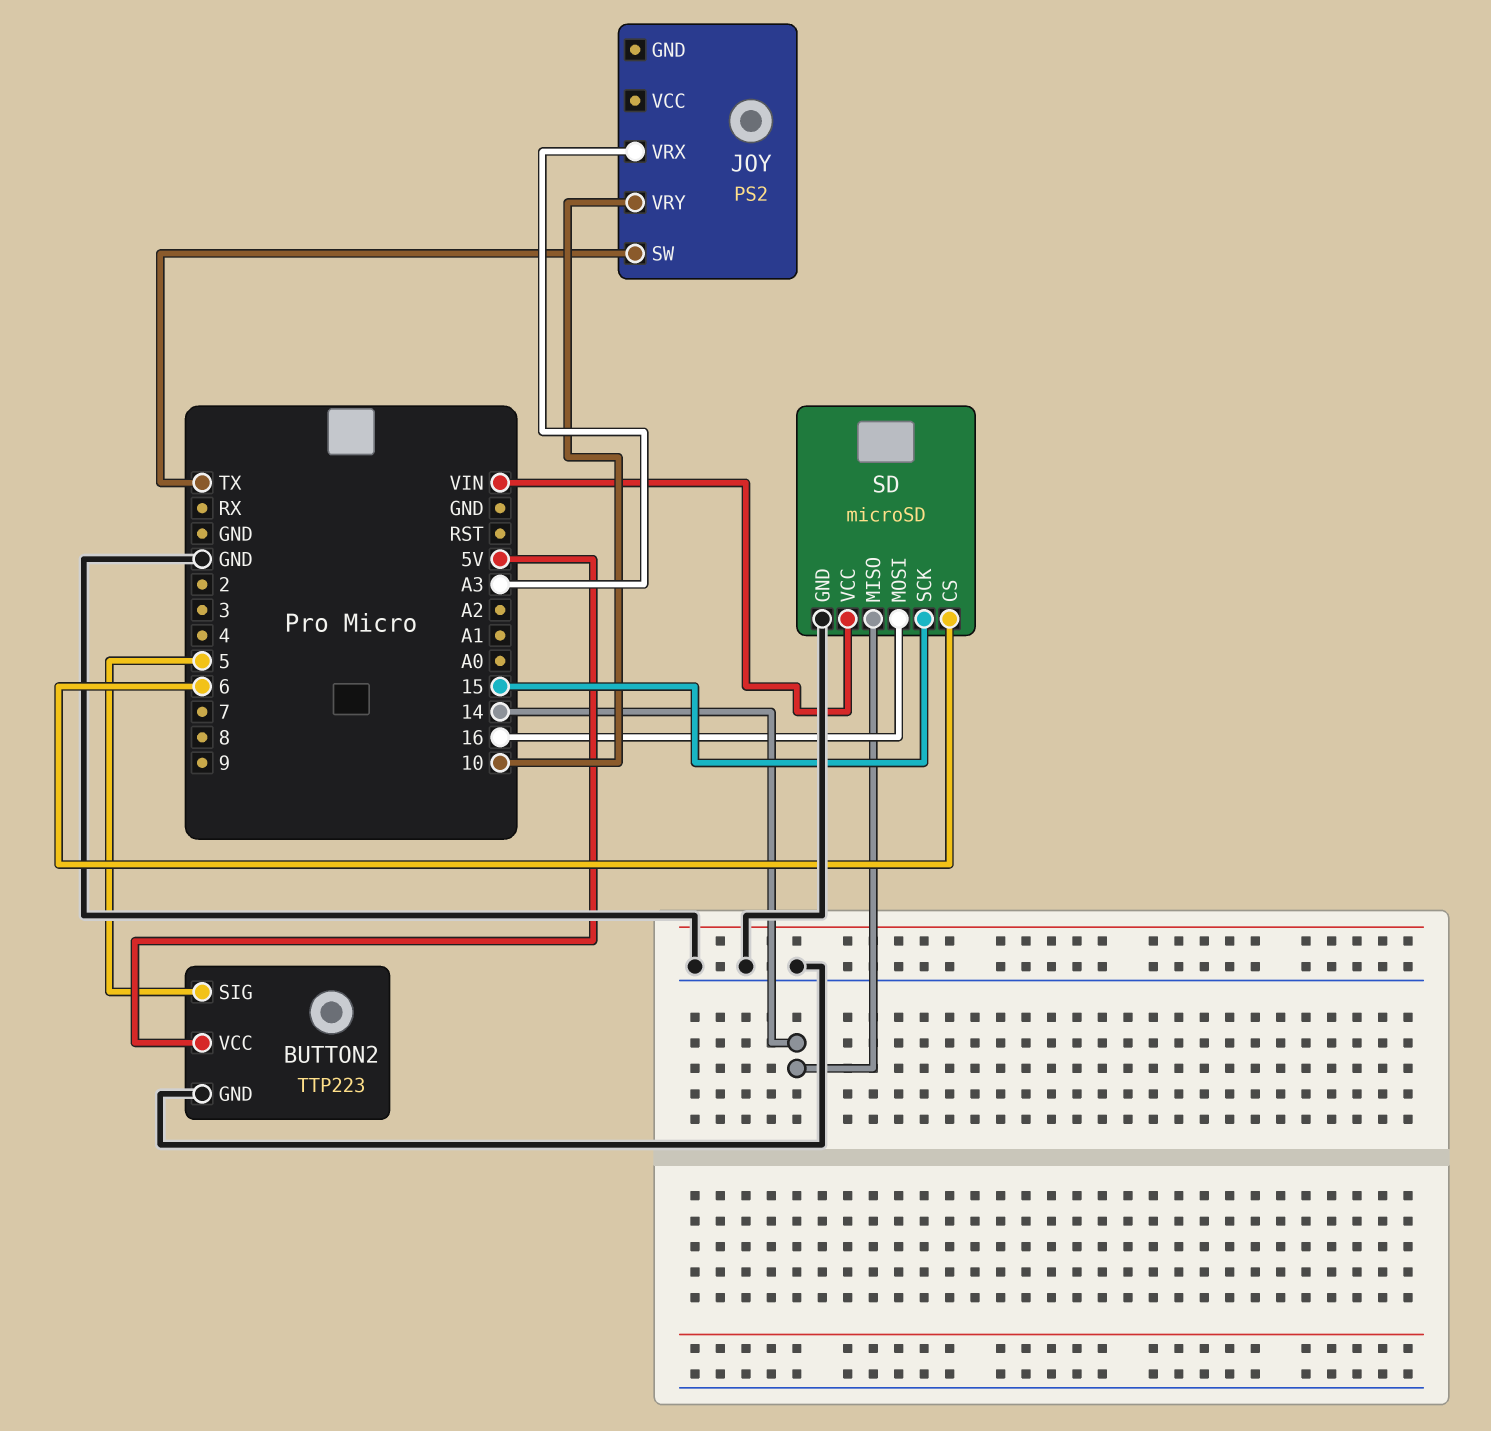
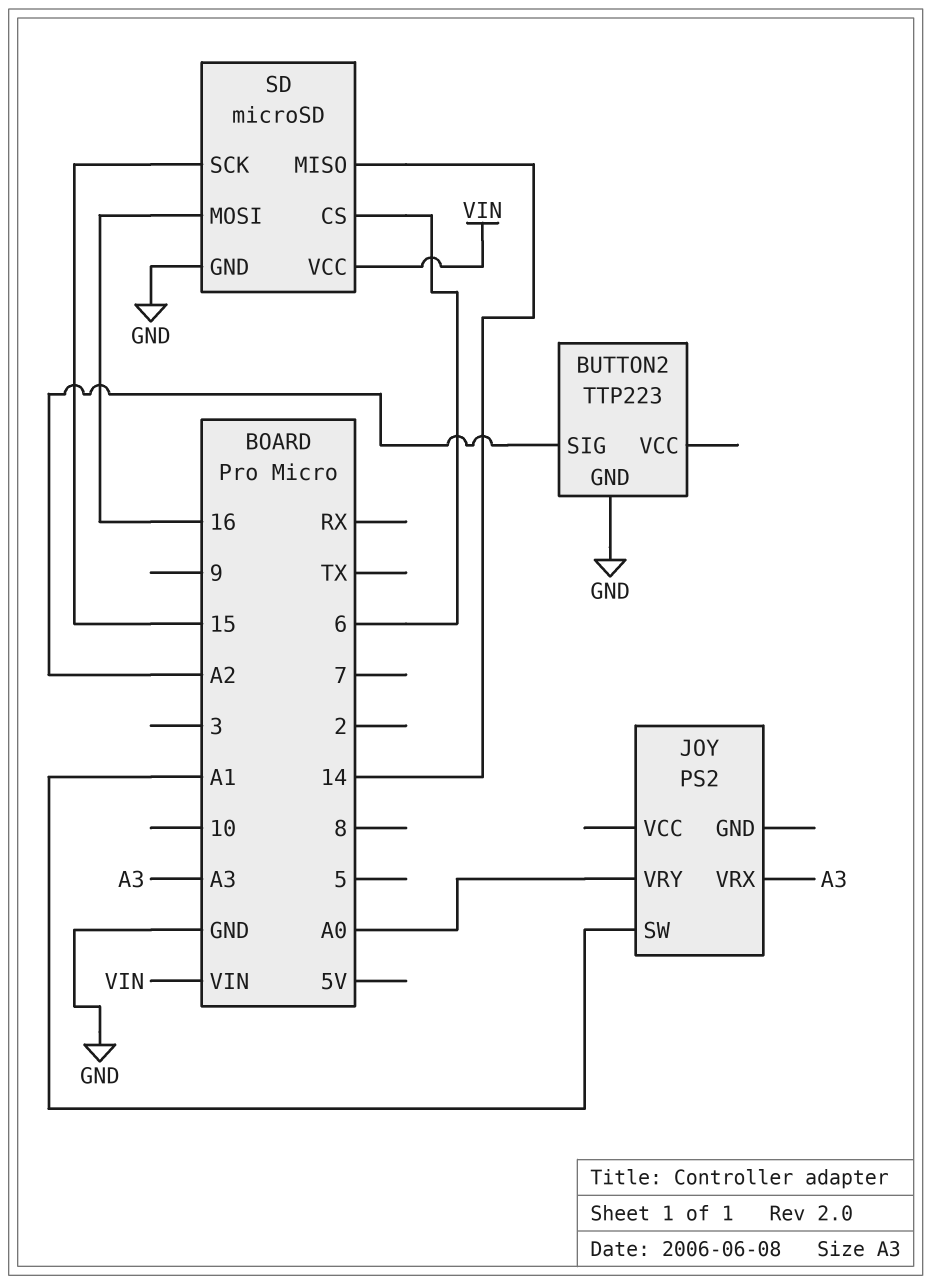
BUTTON2 pin SIG: 5 -> A2
BUTTON2 pin VCC: 5V -> none
JOY pin SW: TX -> A1
JOY pin VRY: 10 -> A0

